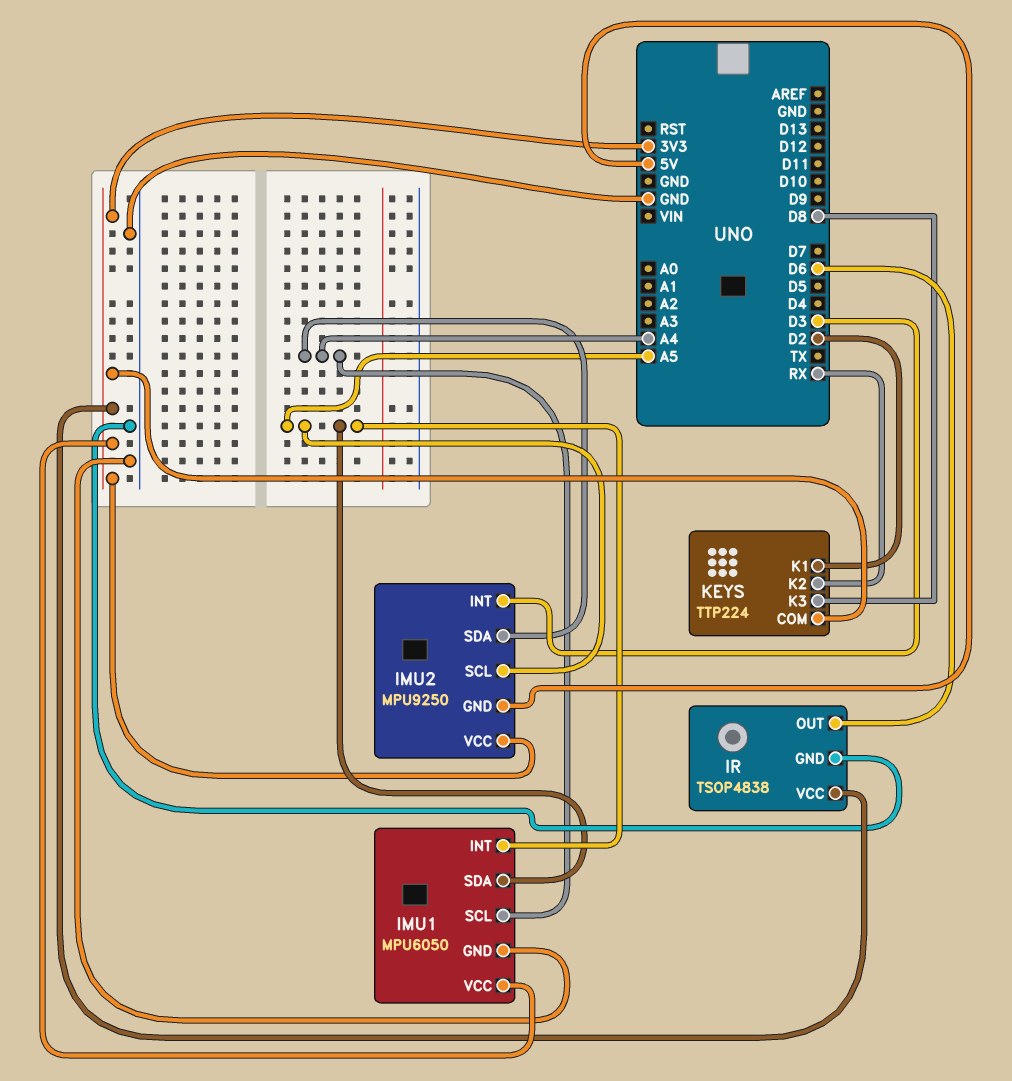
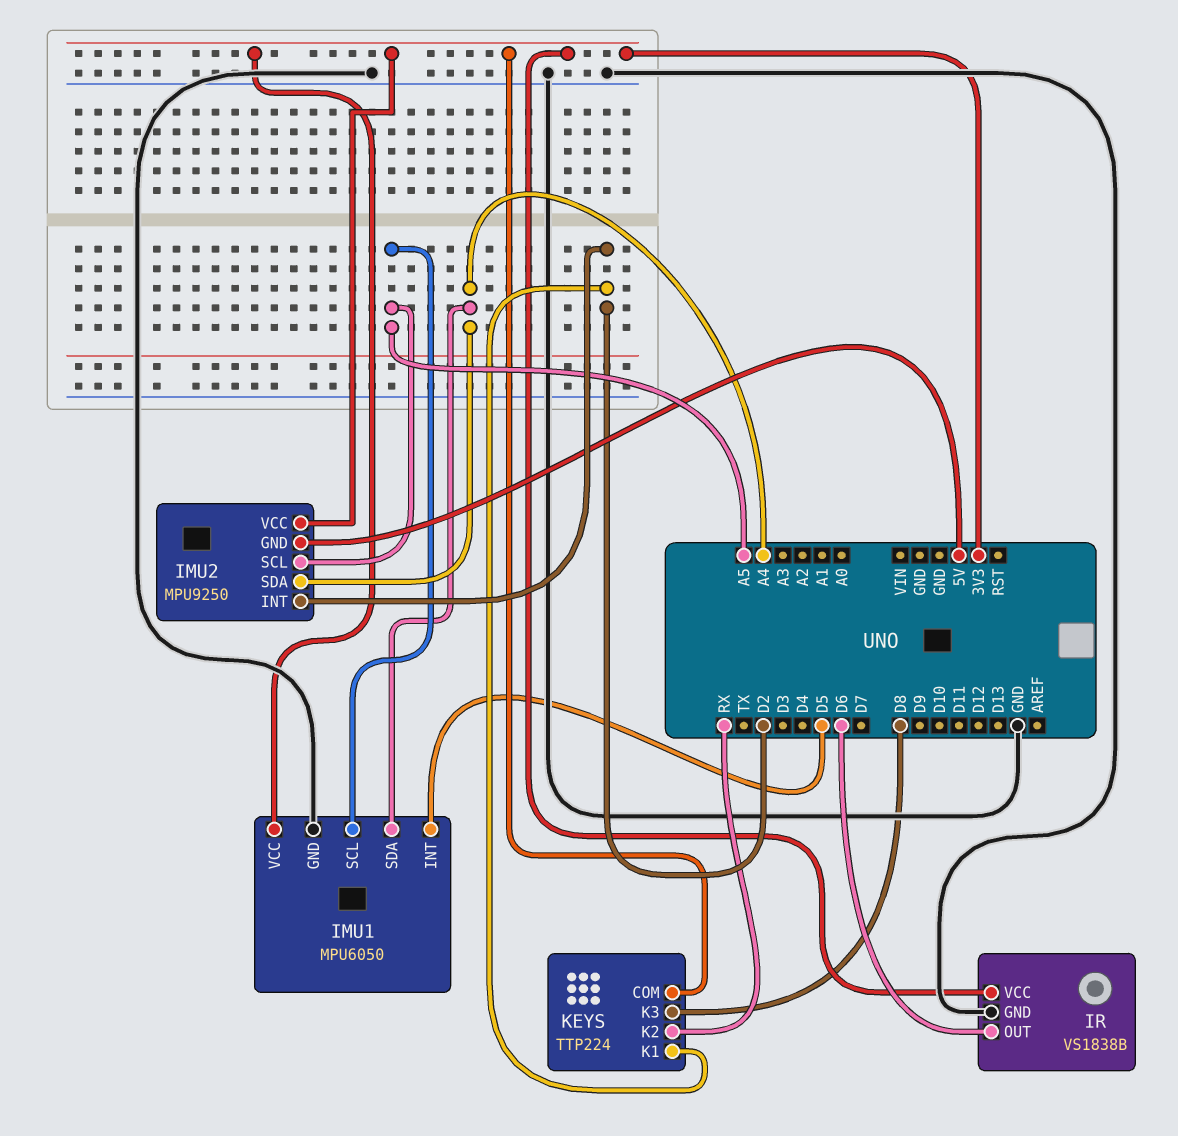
IMU1 pin INT: A5 -> D5
IMU1 pin SCL: A4 -> A5
IMU1 pin SDA: A5 -> A4
IMU2 pin INT: D3 -> D2
IR: TSOP4838 -> VS1838B

